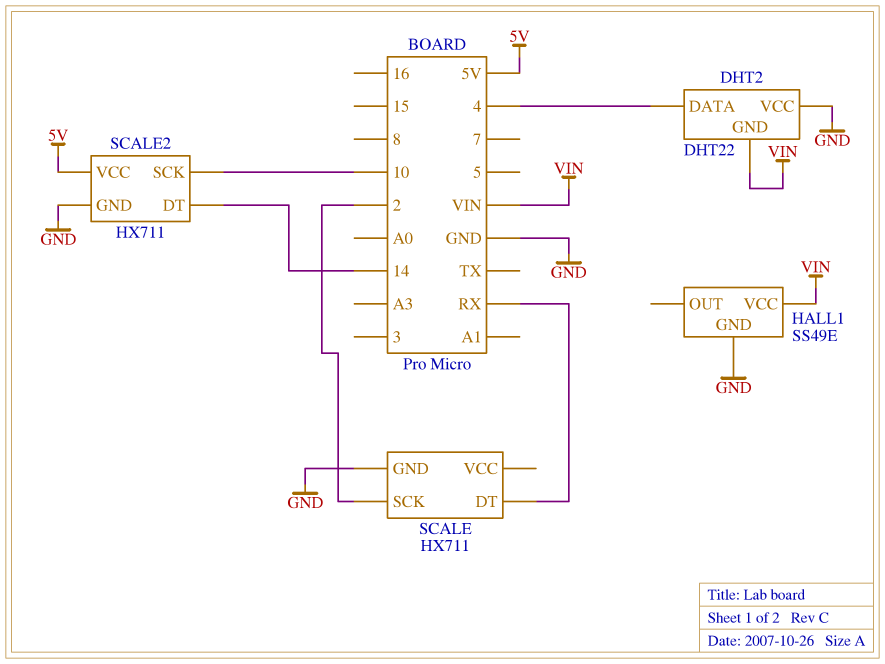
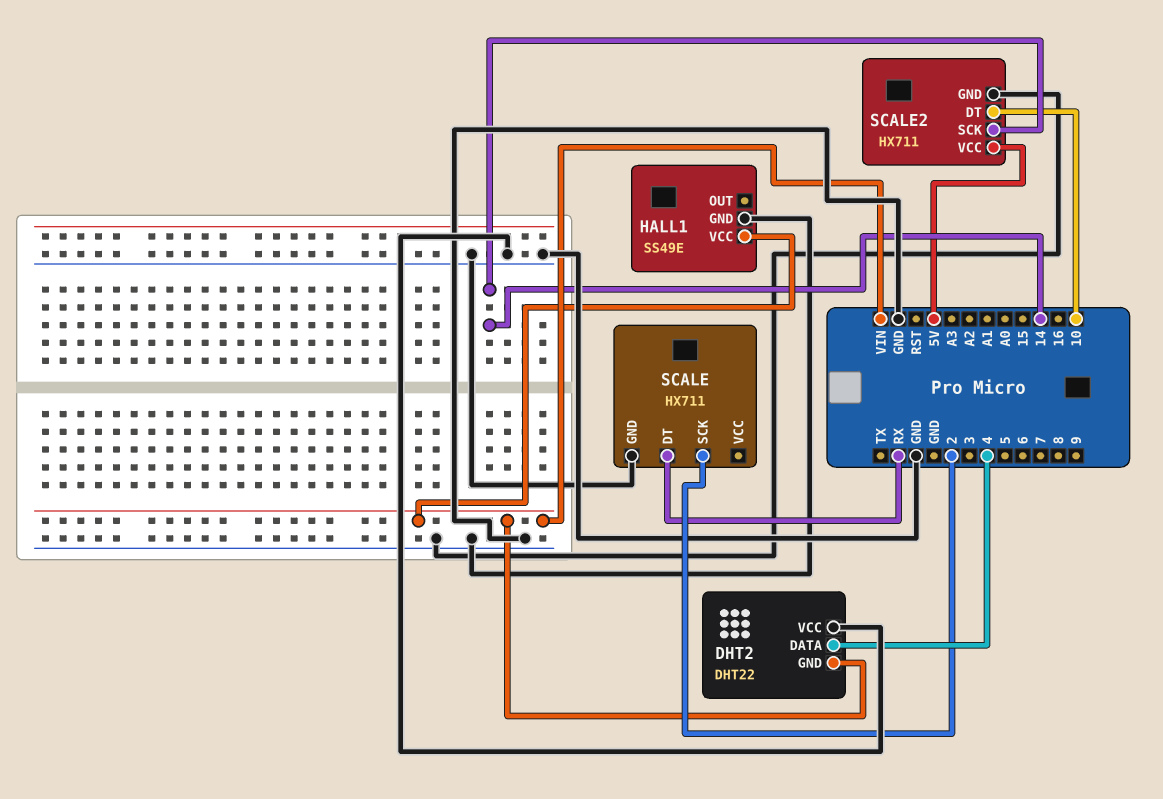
SCALE2 pin DT: 14 -> 10
SCALE2 pin SCK: 10 -> 14

